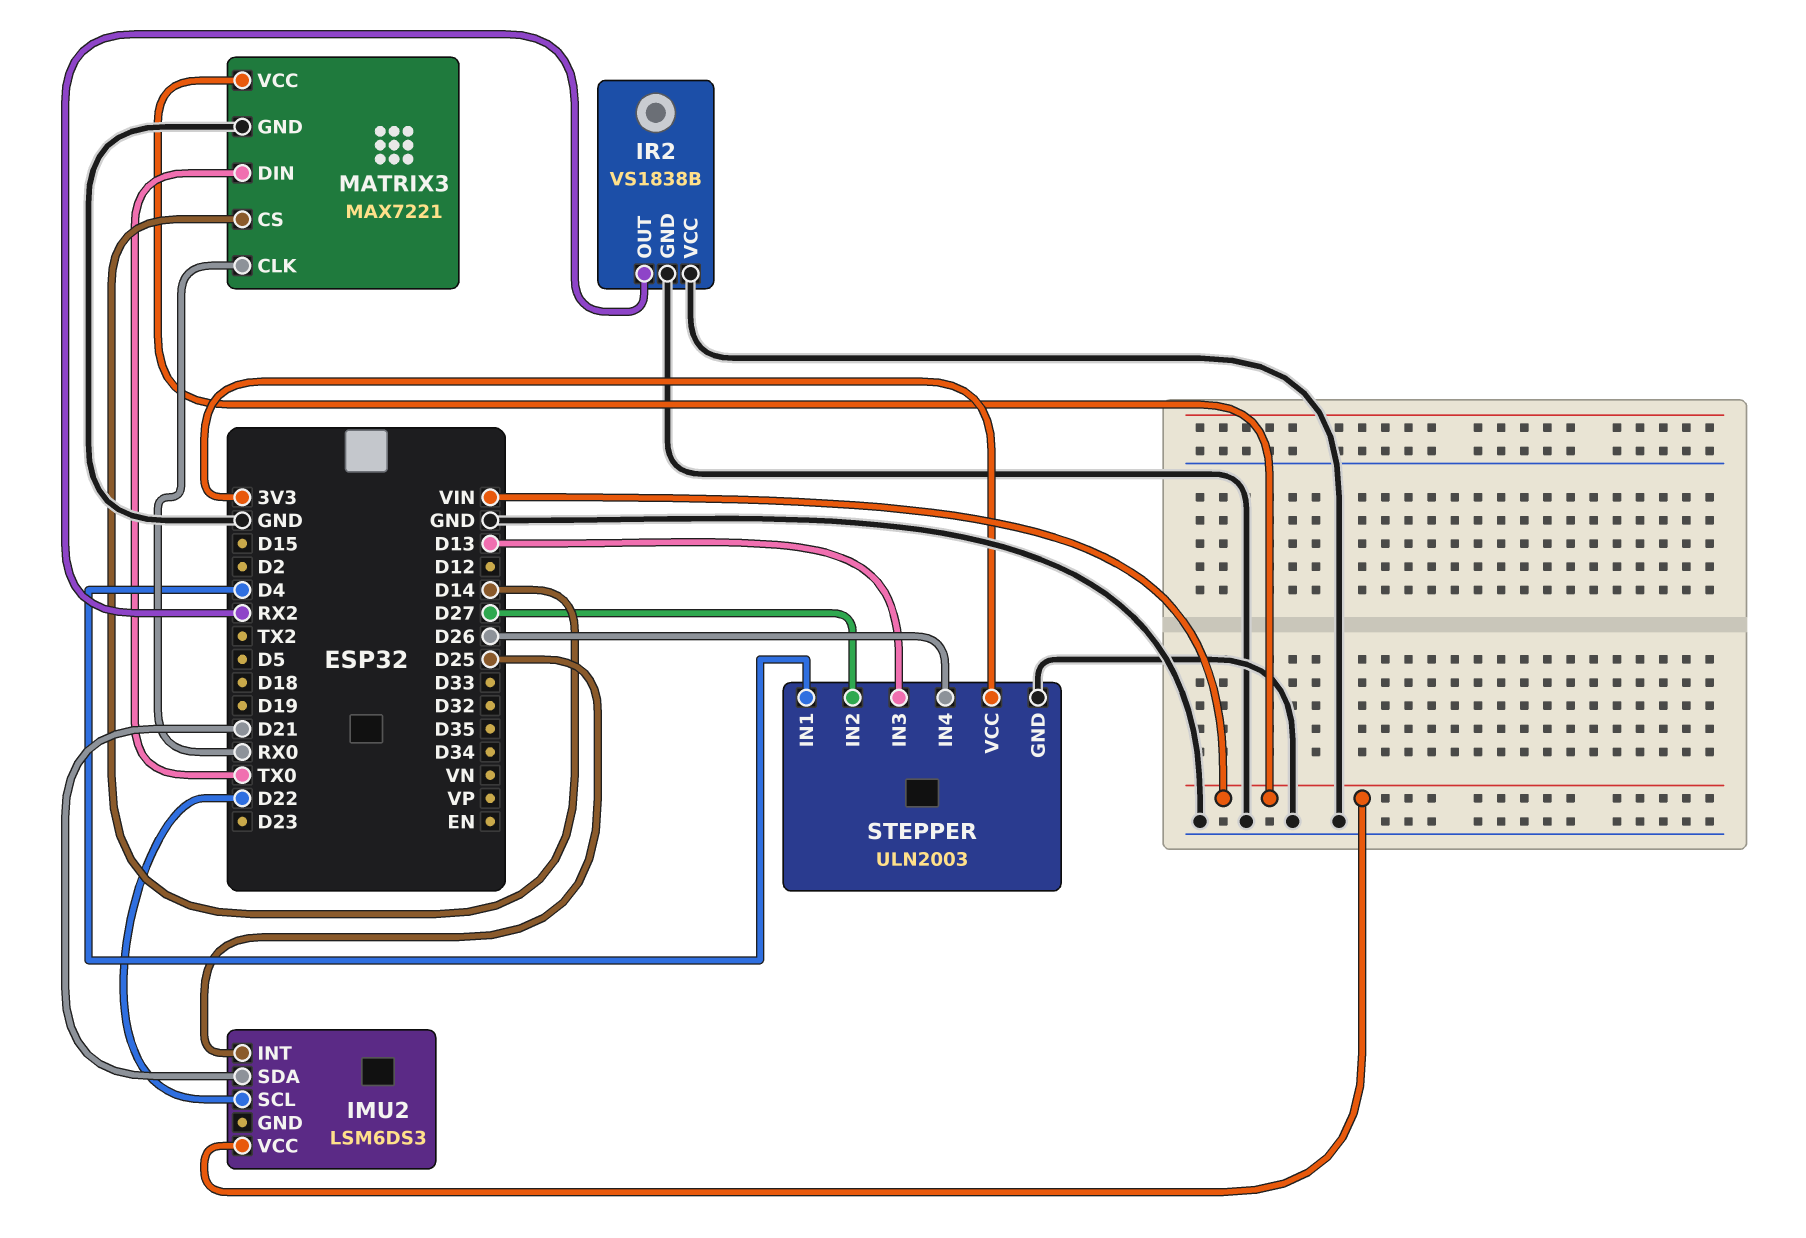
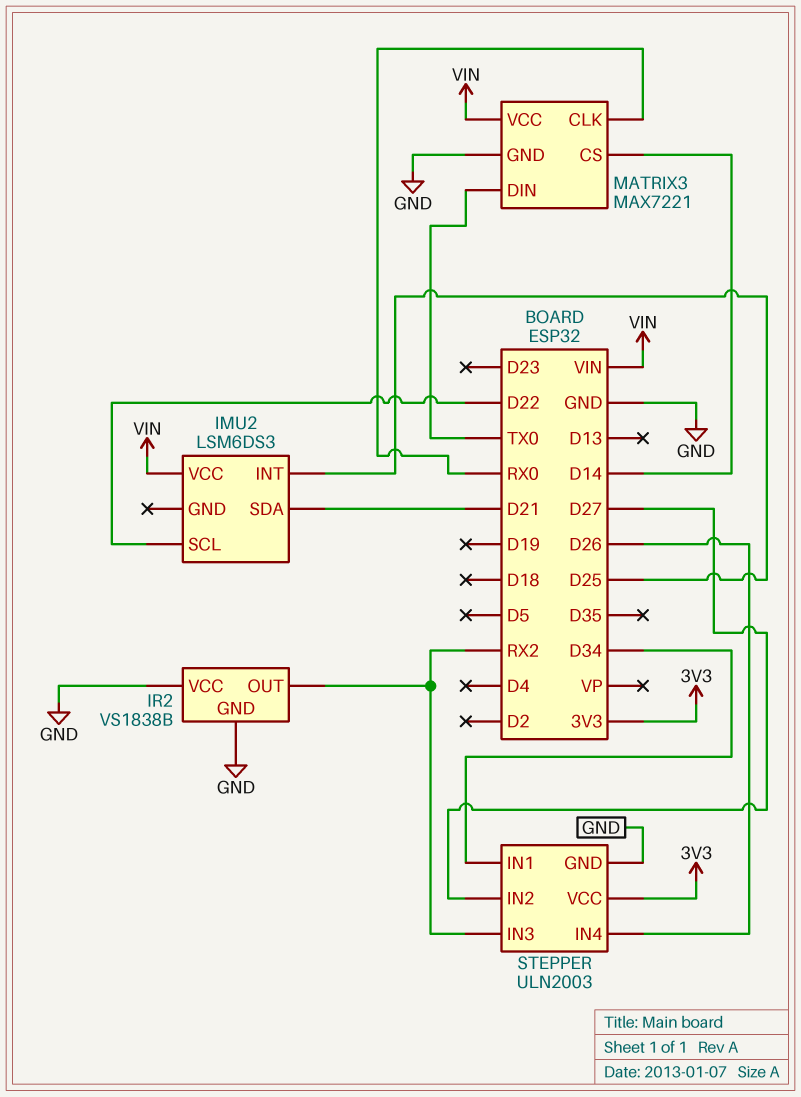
STEPPER pin IN1: D4 -> D34
STEPPER pin IN3: D13 -> RX2

